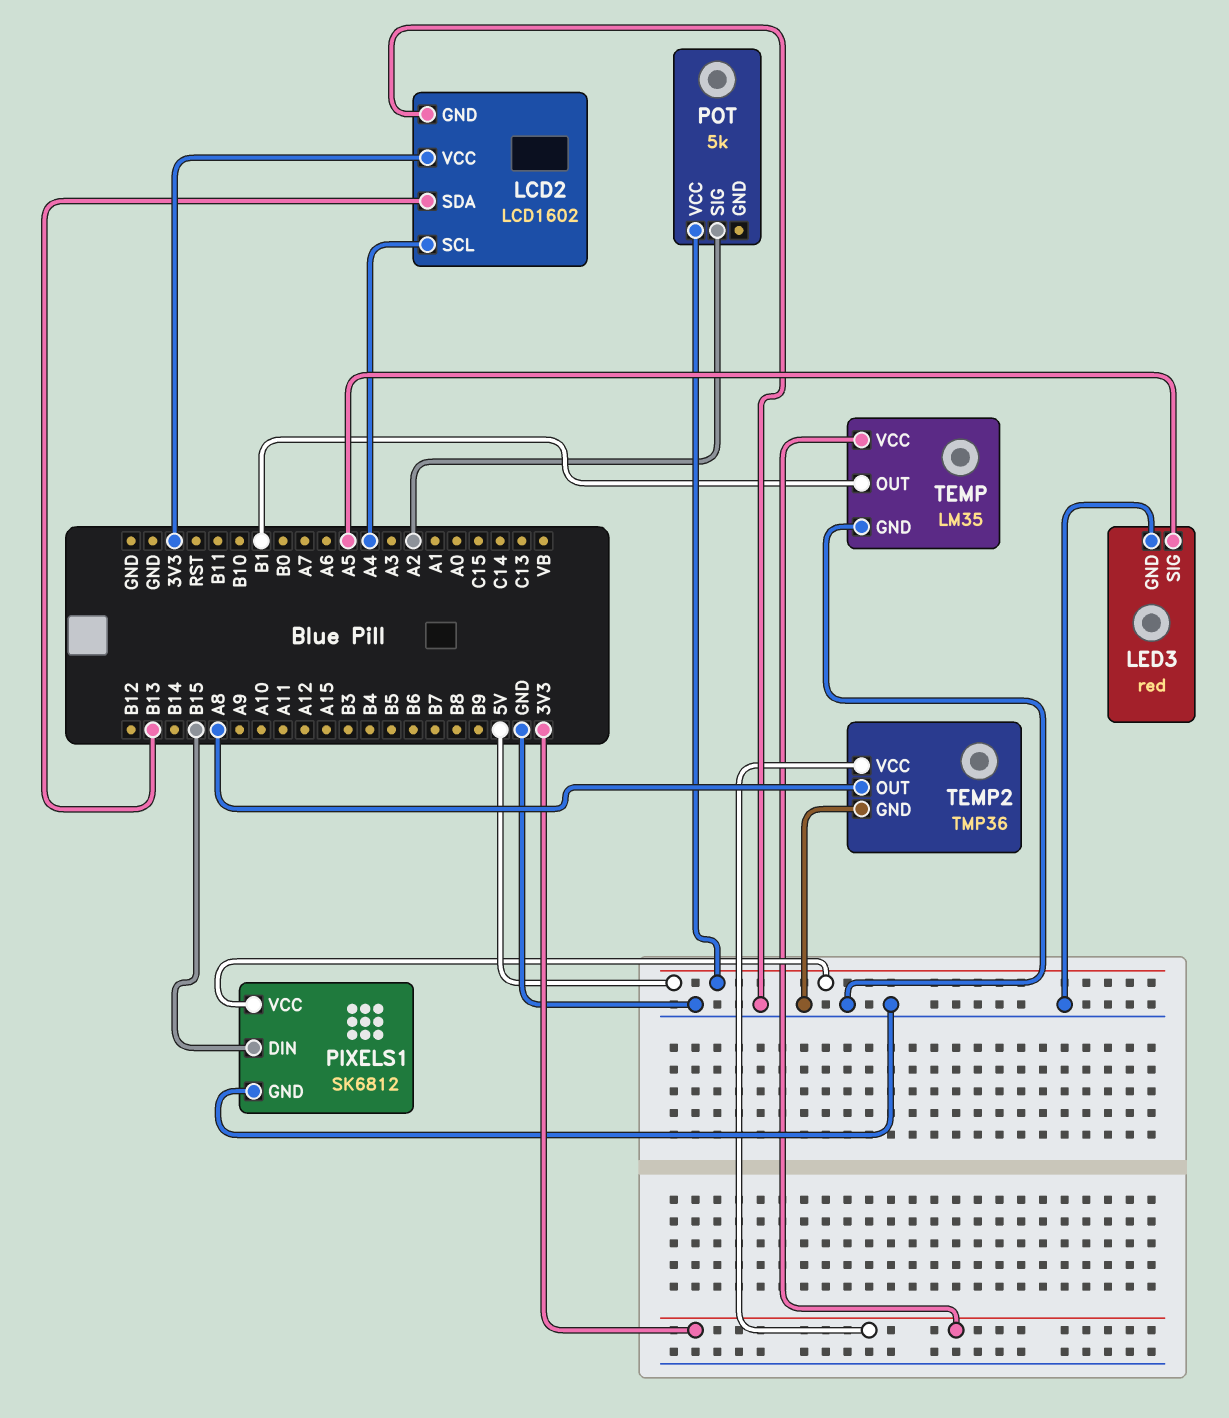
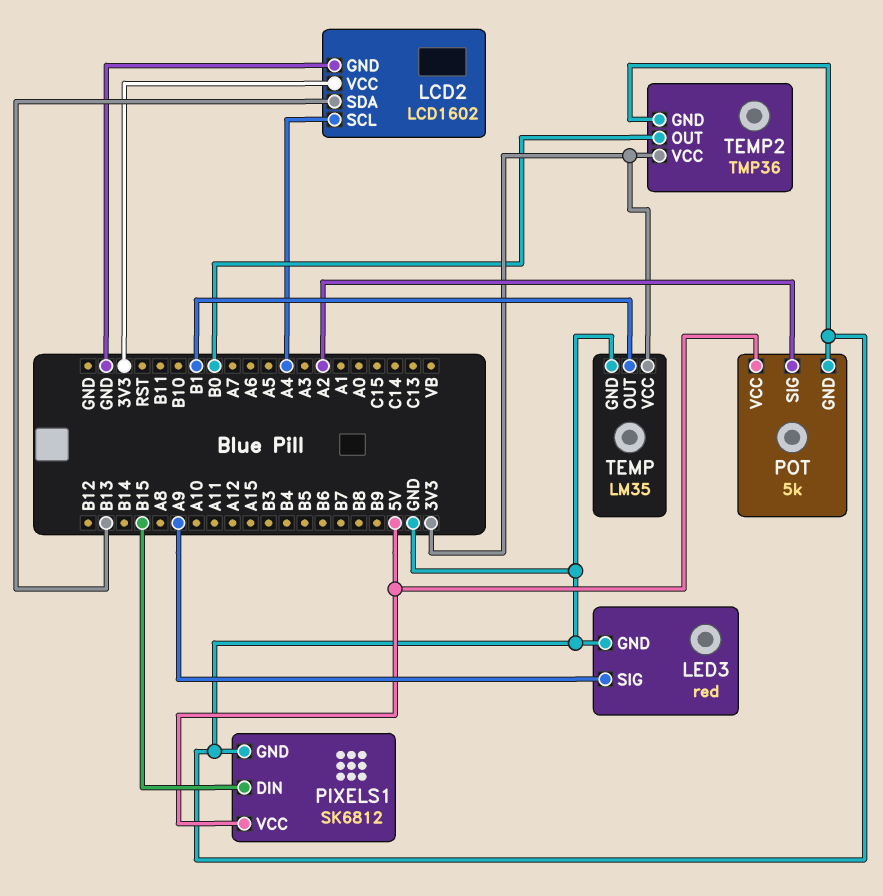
LED3 pin SIG: A5 -> A9
POT pin GND: none -> GND
TEMP2 pin OUT: A8 -> B0

